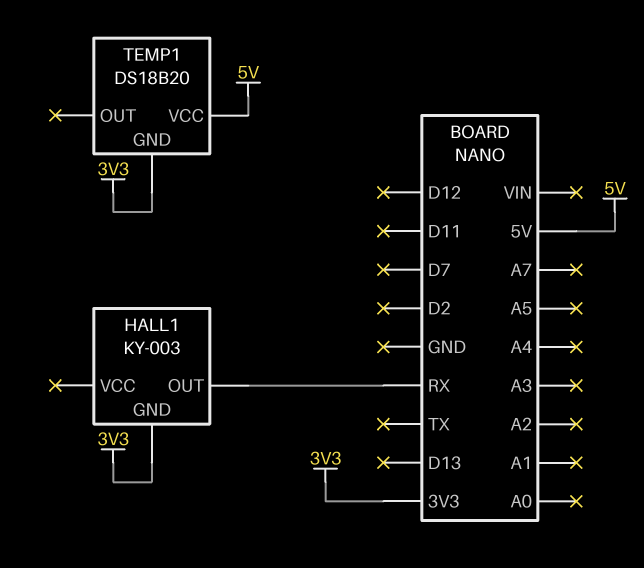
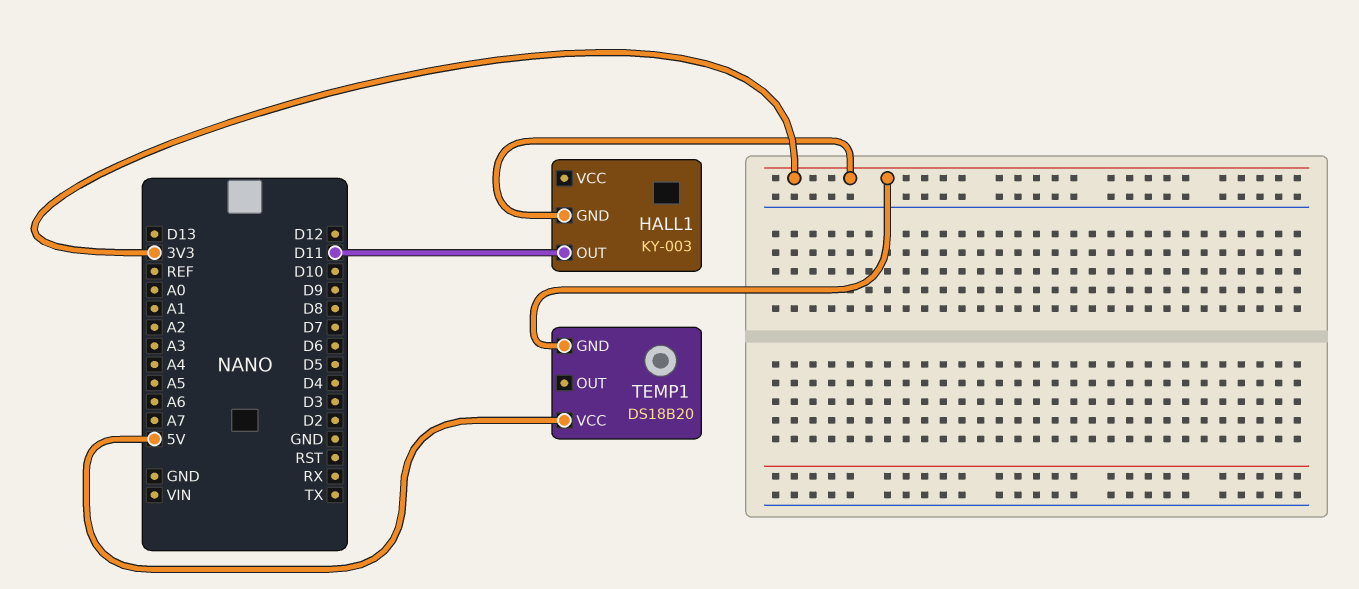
HALL1 pin OUT: RX -> D11

